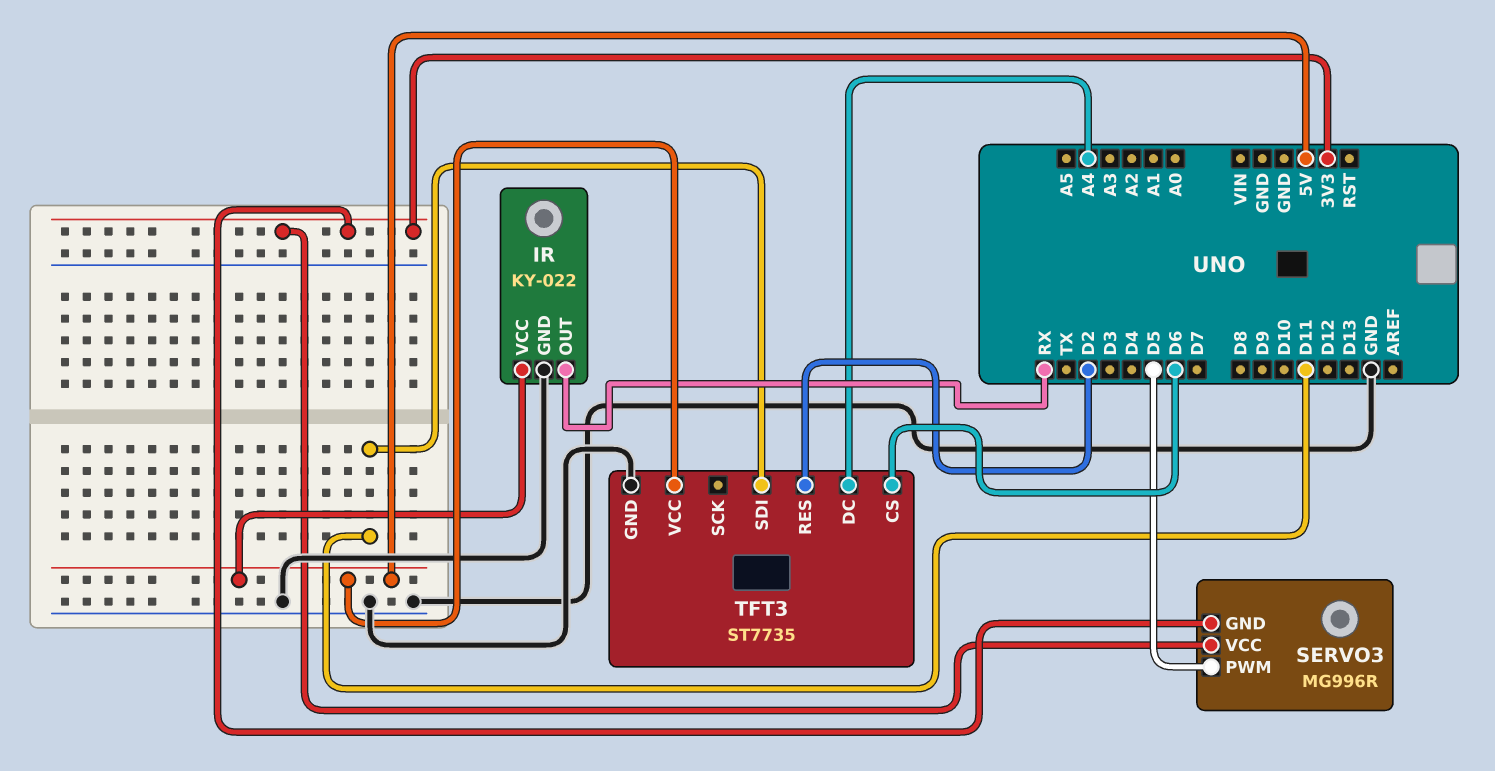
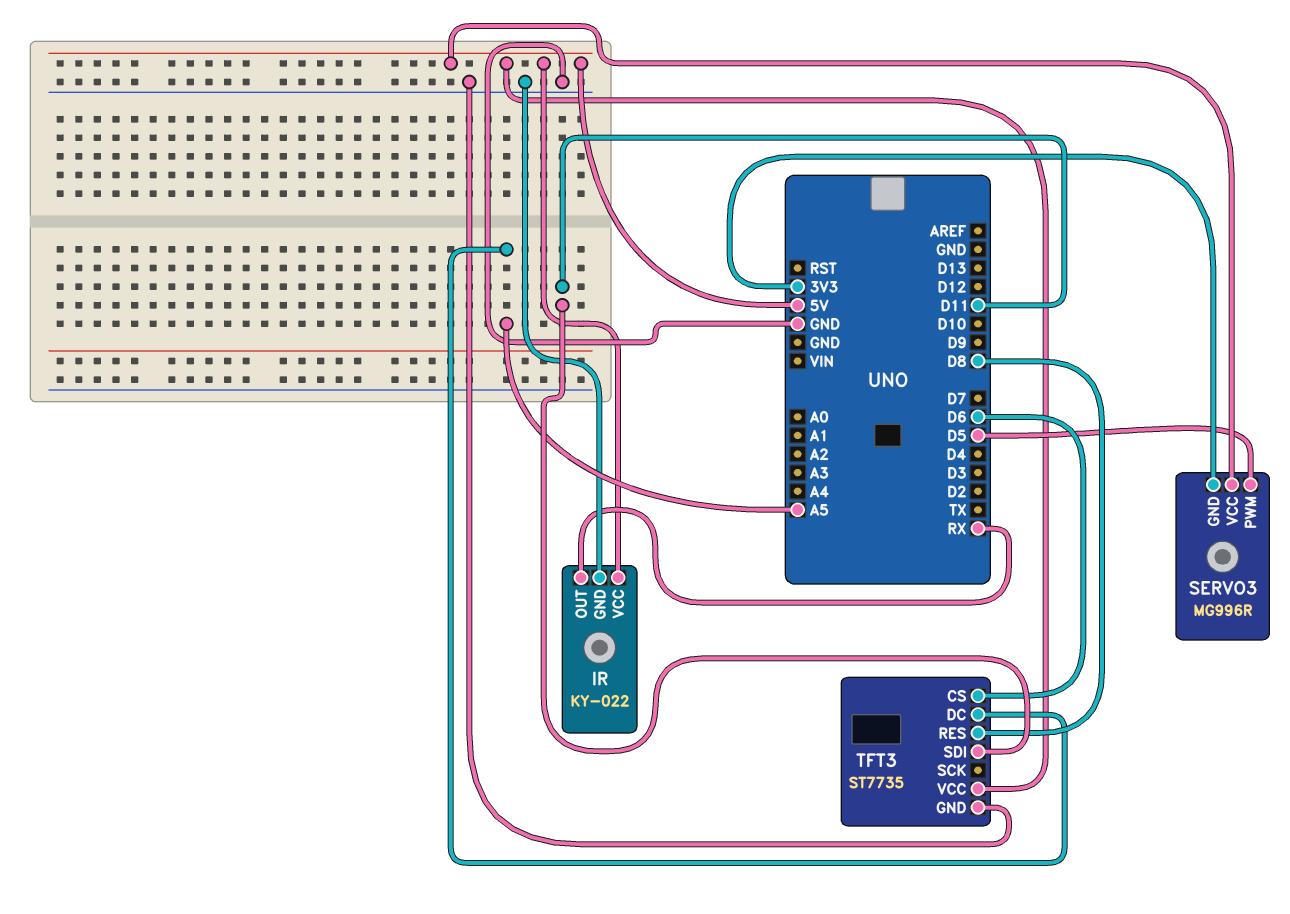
SERVO3 pin VCC: 3V3 -> 5V
TFT3 pin DC: A4 -> A5
TFT3 pin RES: D2 -> D8

